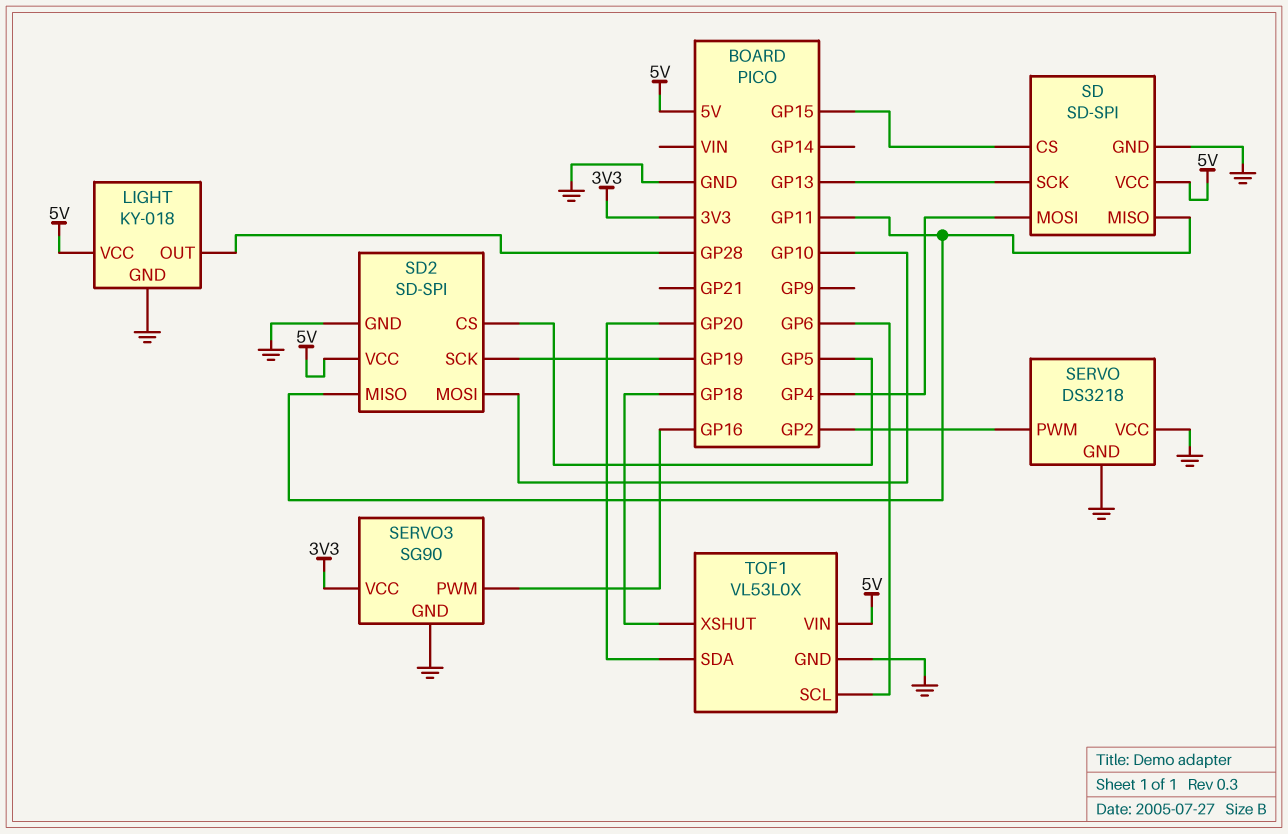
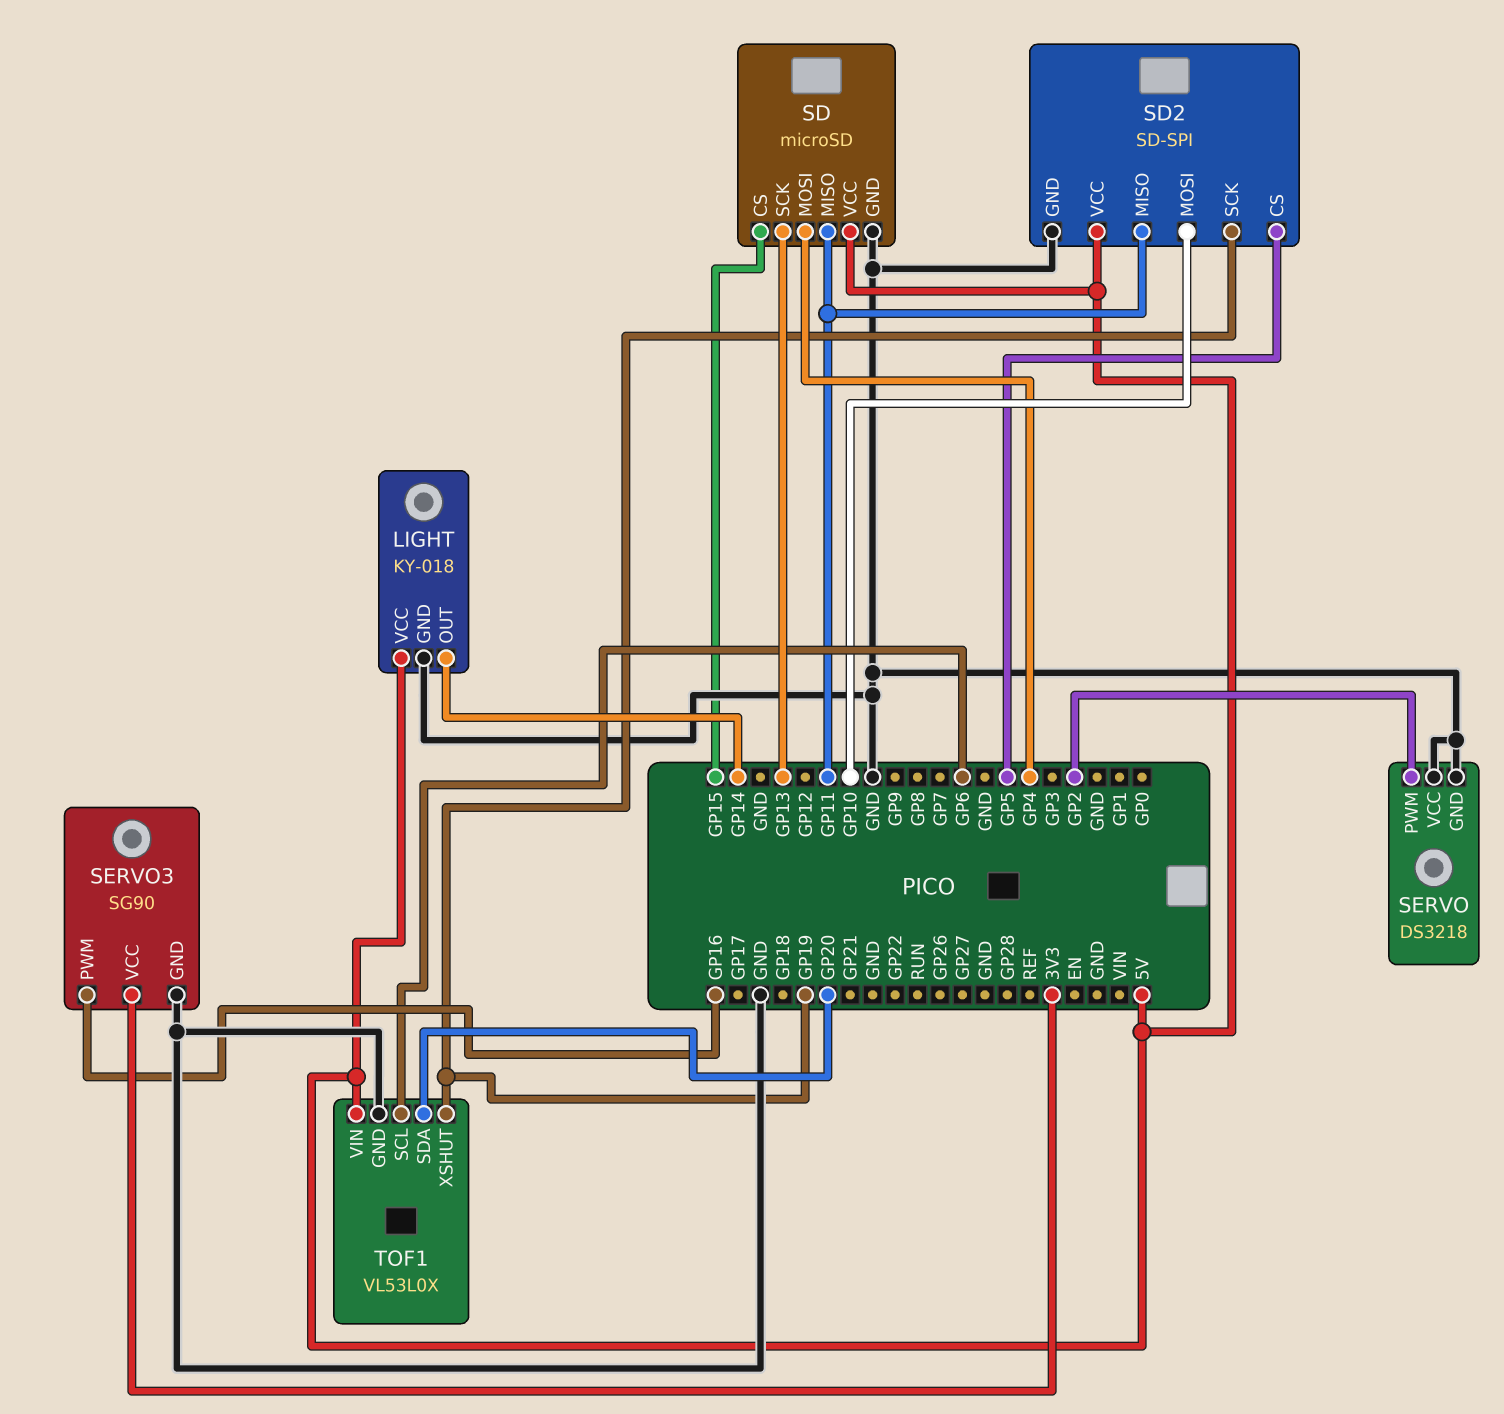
LIGHT pin OUT: GP28 -> GP14
SD: SD-SPI -> microSD
TOF1 pin XSHUT: GP18 -> GP19

